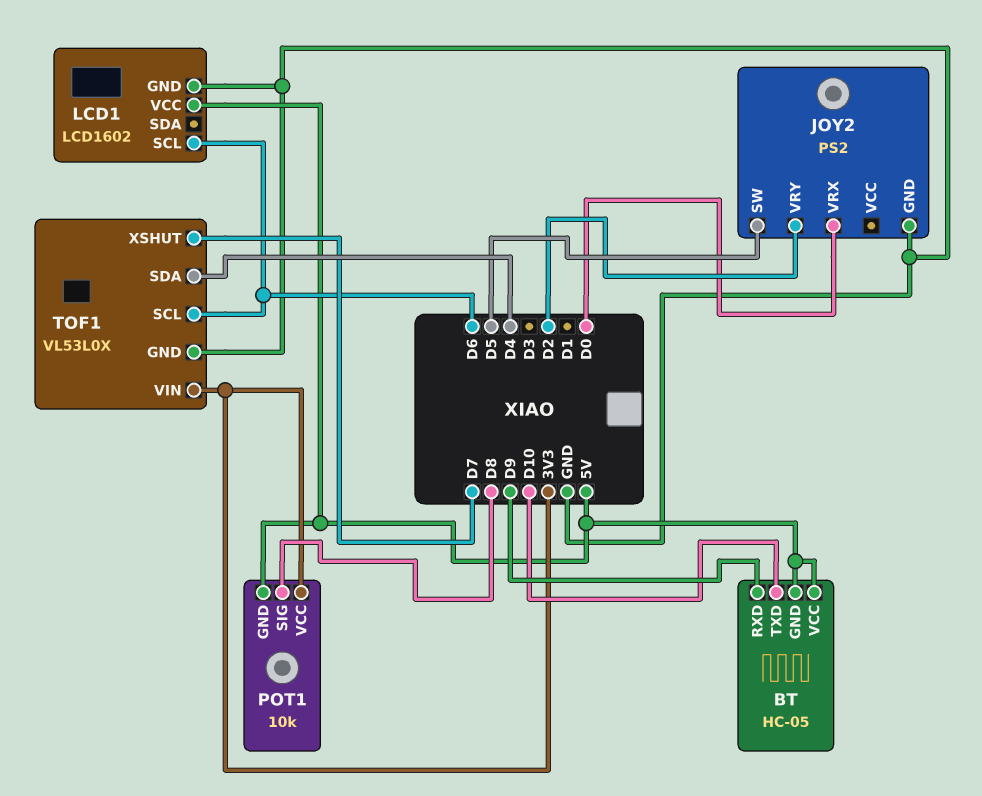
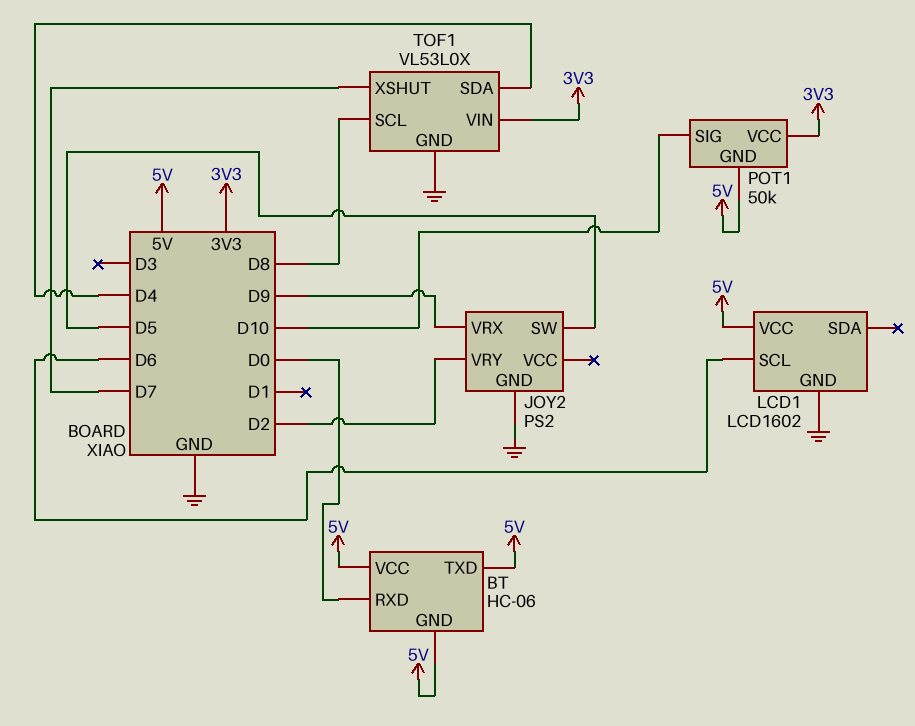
BT: HC-05 -> HC-06
BT pin RXD: D9 -> D0
BT pin TXD: D10 -> 5V
JOY2 pin VRX: D0 -> D9
POT1: 10k -> 50k
POT1 pin SIG: D8 -> D10
TOF1 pin SCL: D6 -> D8

